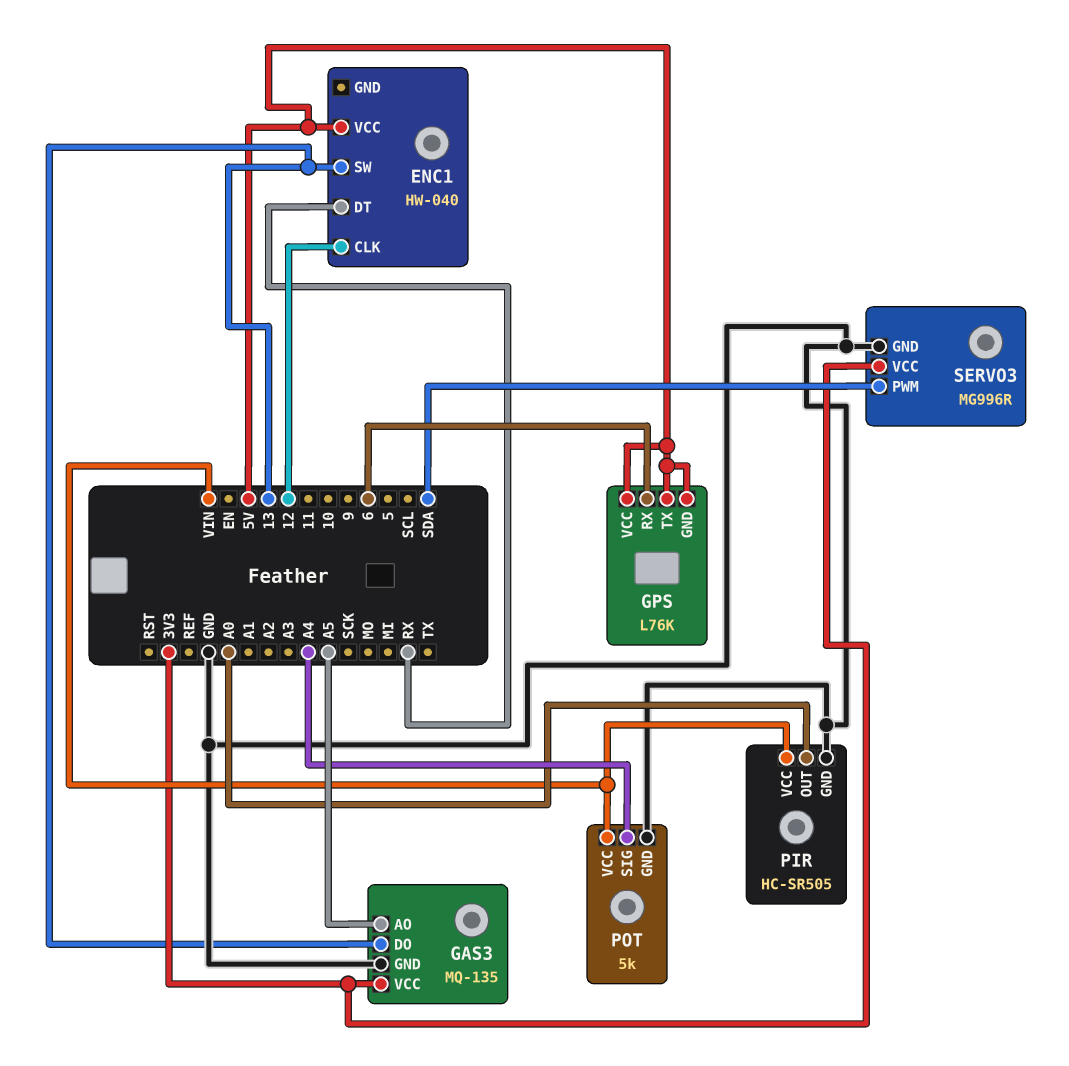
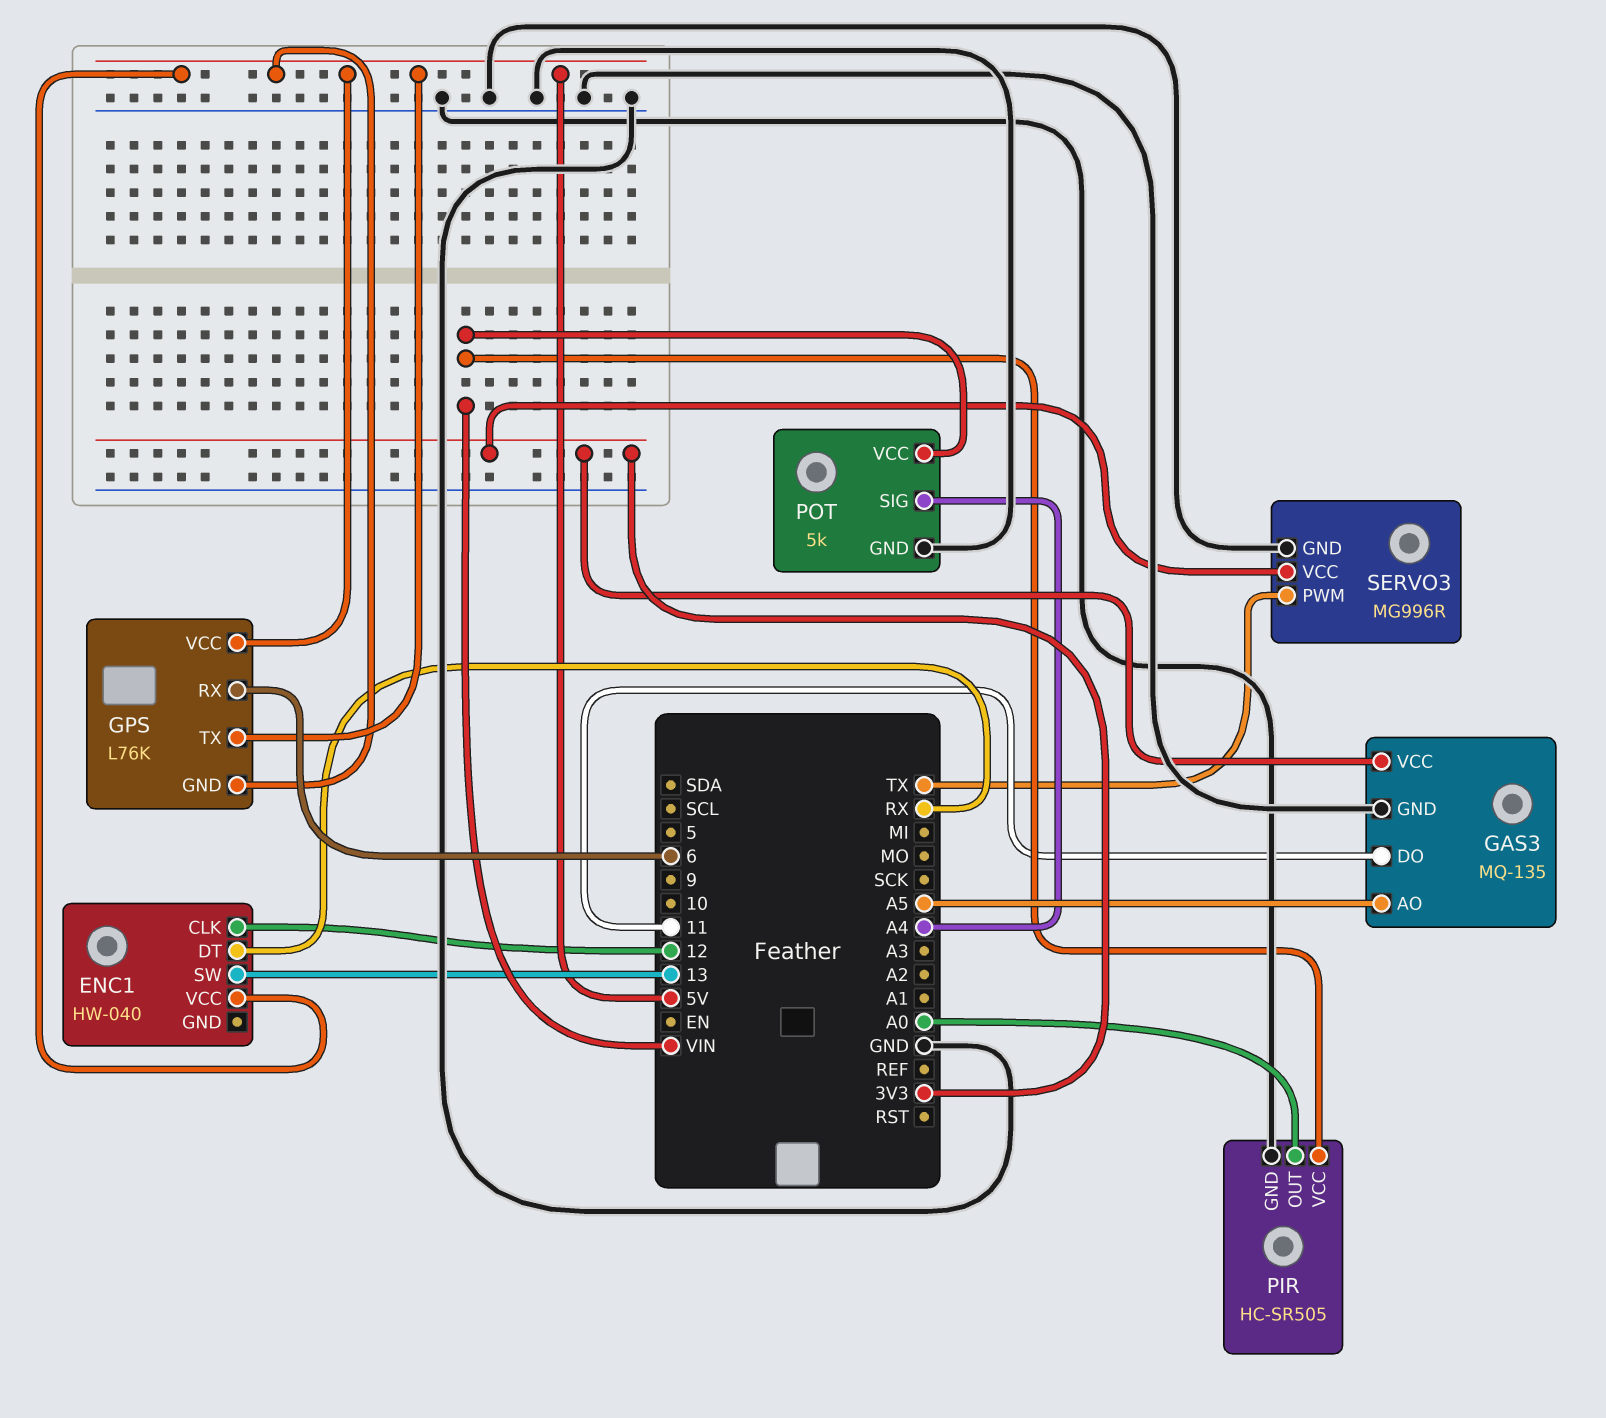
GAS3 pin DO: 13 -> 11
SERVO3 pin PWM: SDA -> TX

